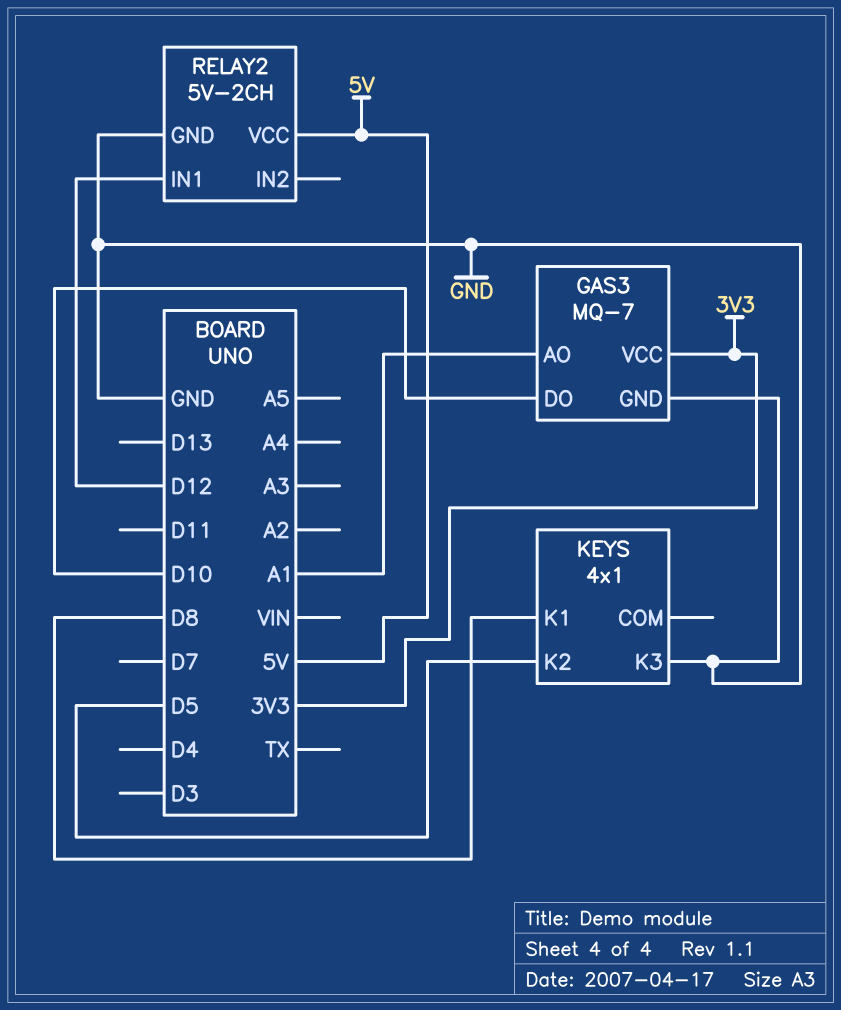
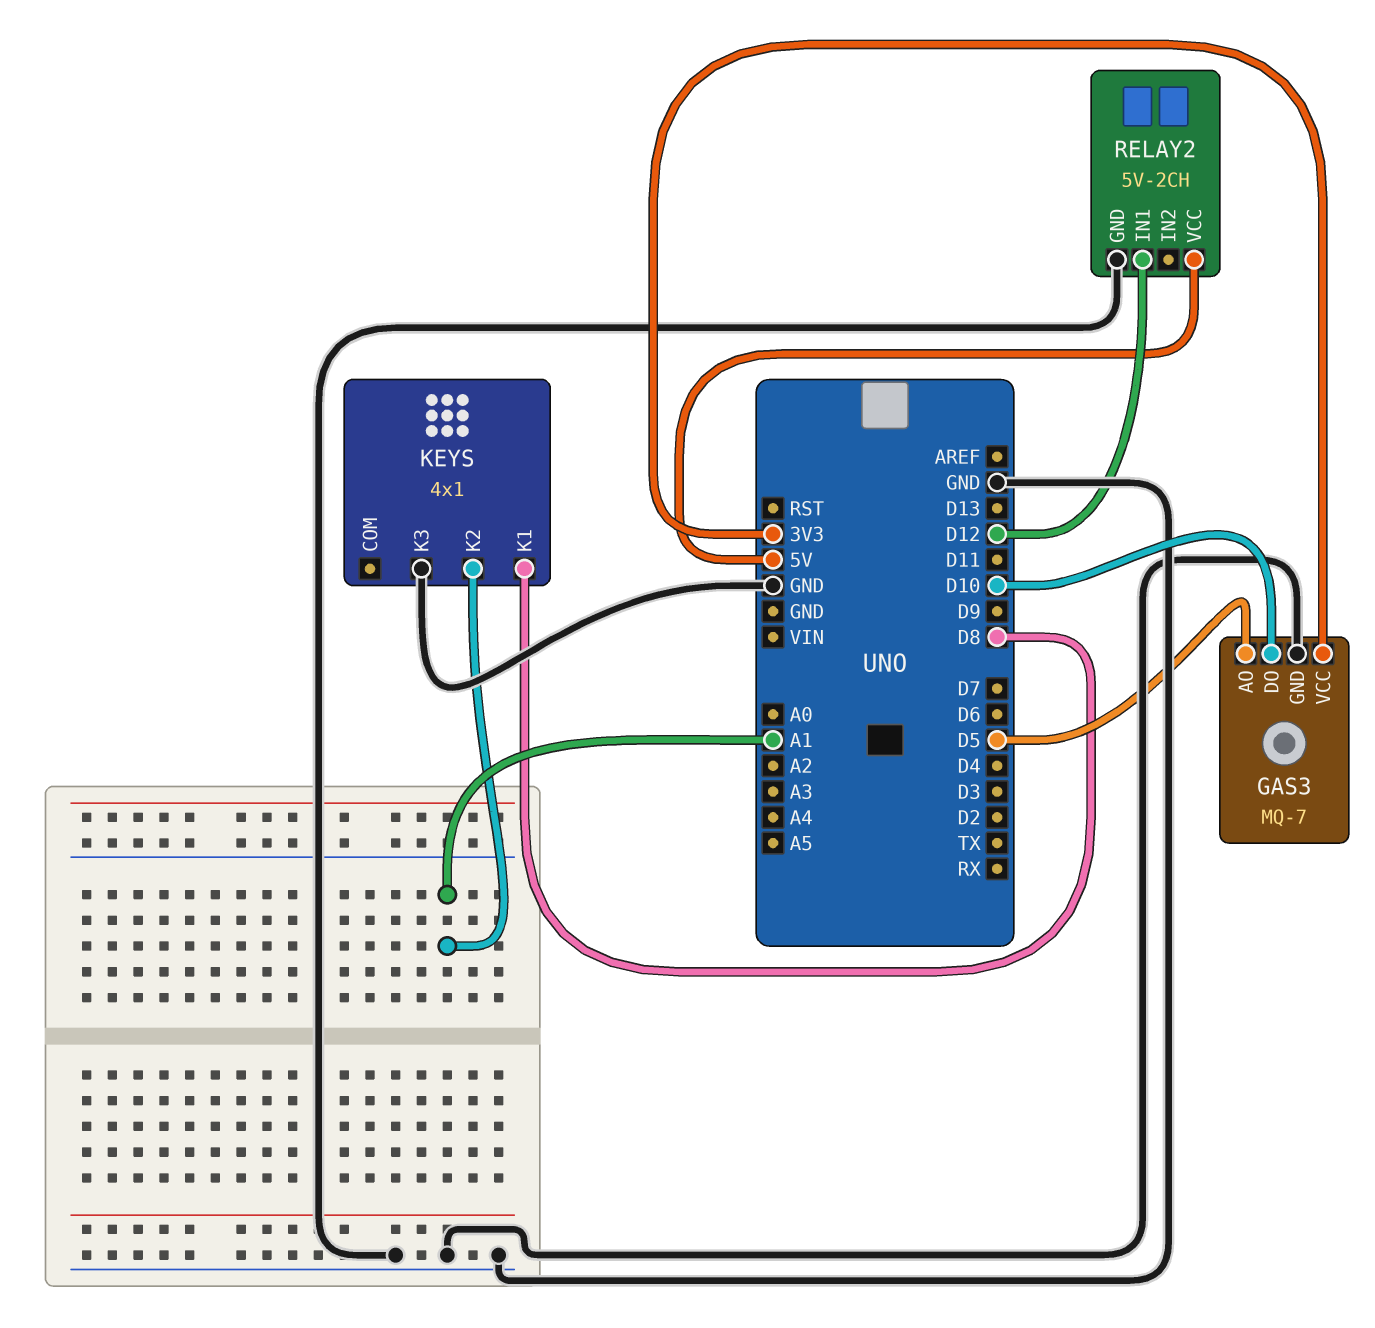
GAS3 pin AO: A1 -> D5
KEYS pin K2: D5 -> A1

